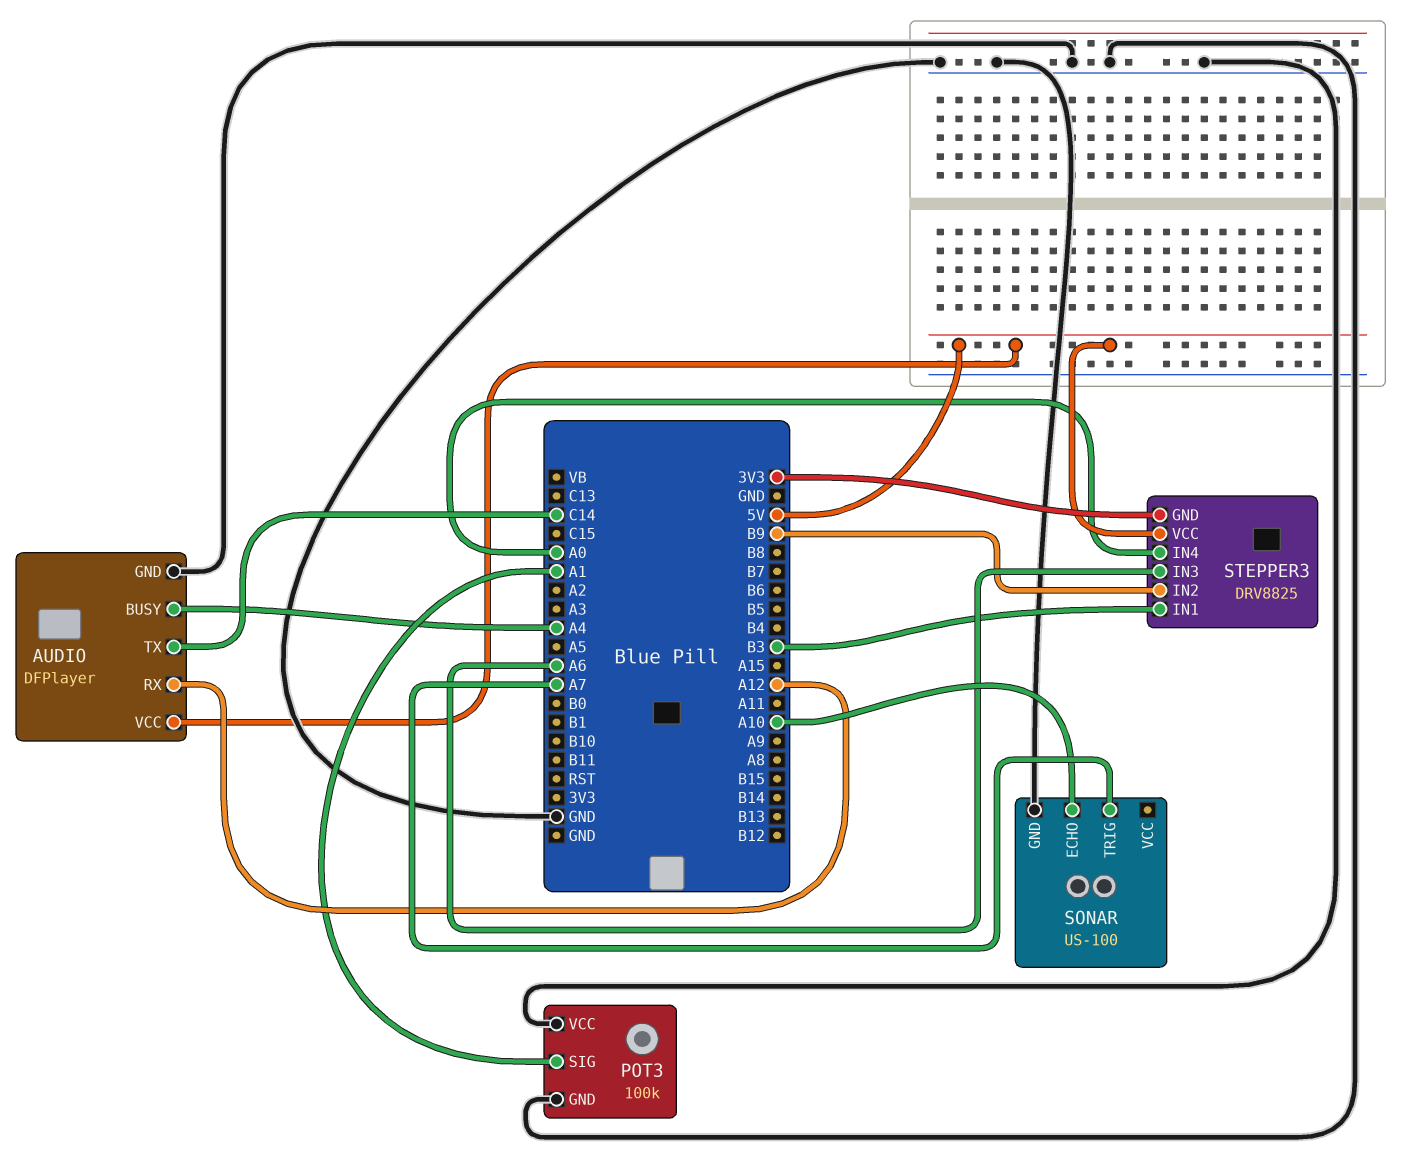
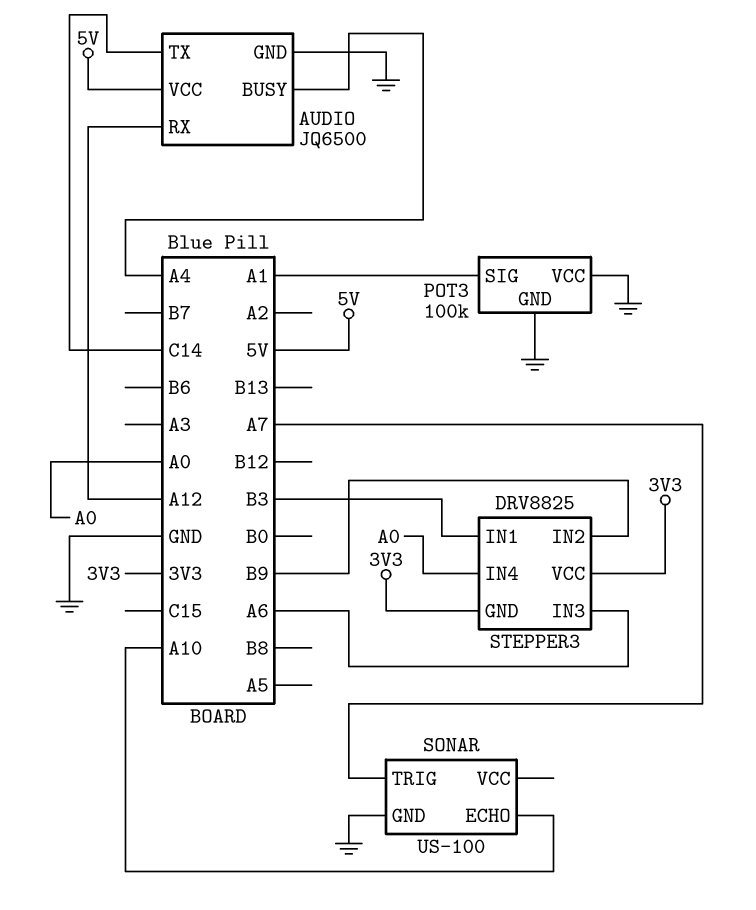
AUDIO: DFPlayer -> JQ6500
STEPPER3 pin VCC: 5V -> 3V3

